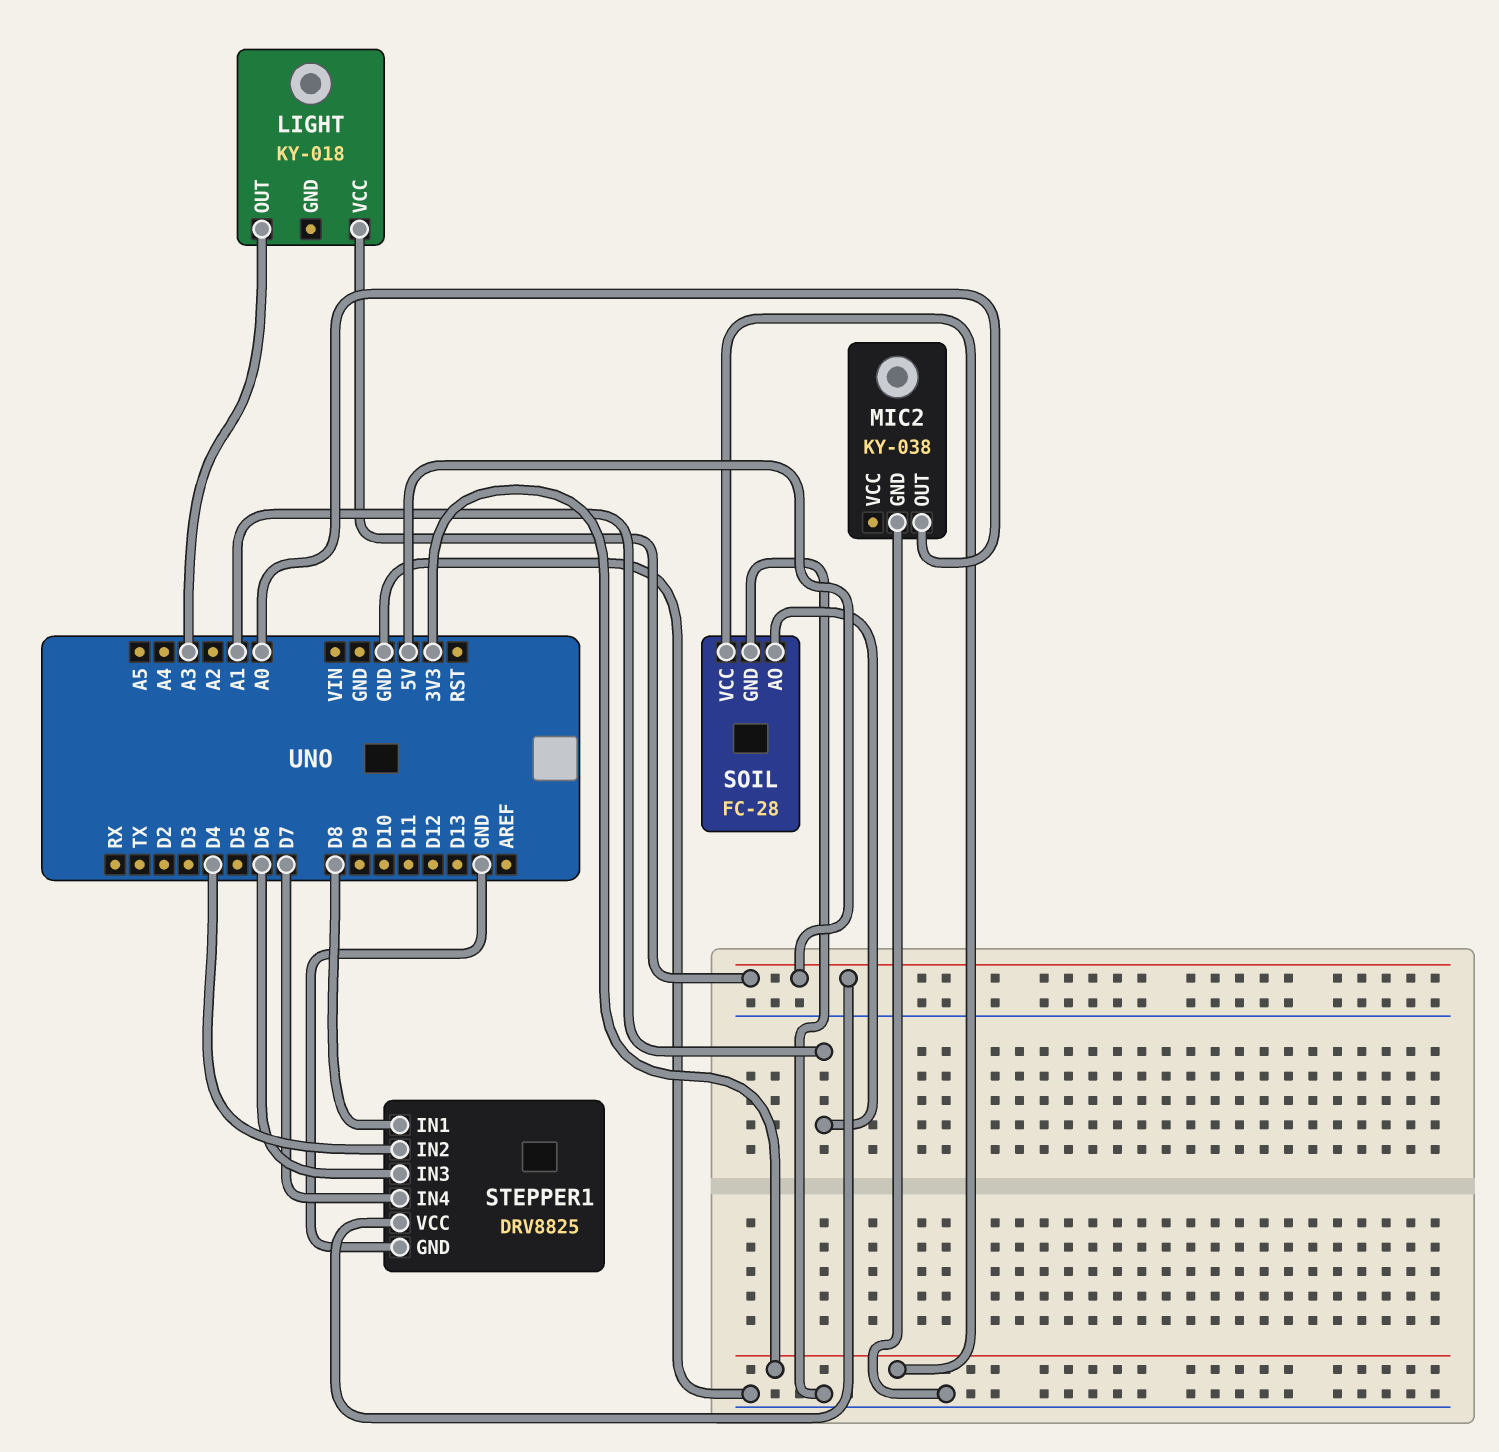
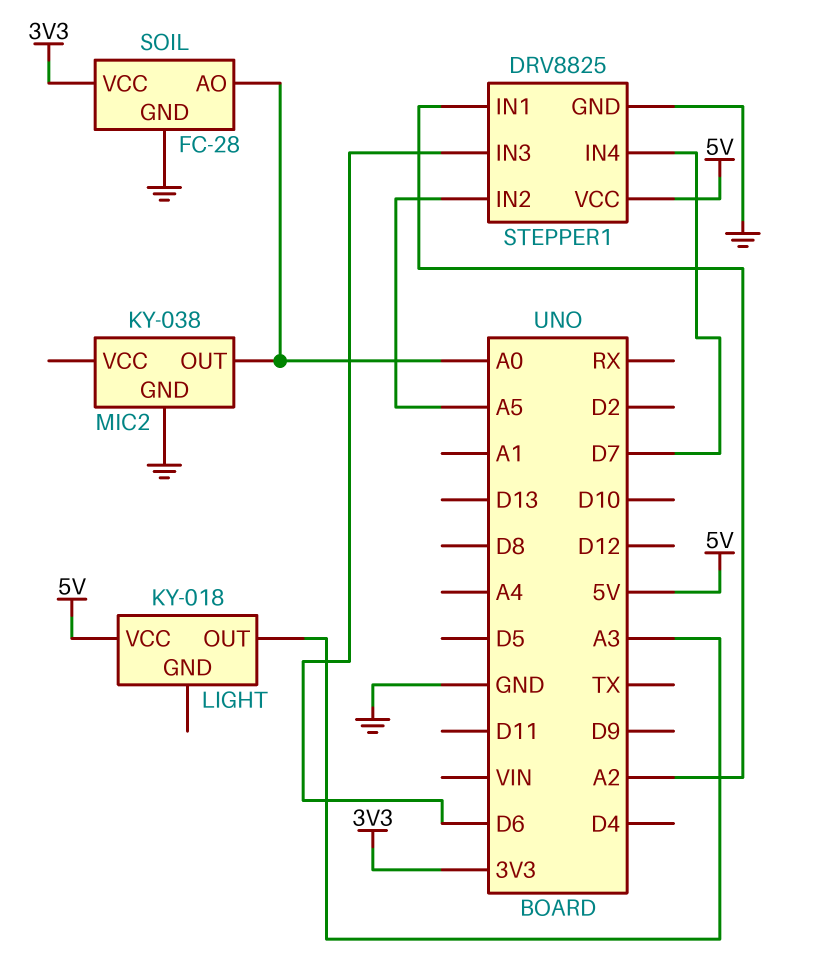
SOIL pin AO: A1 -> A0
STEPPER1 pin IN1: D8 -> A2
STEPPER1 pin IN2: D4 -> A5

